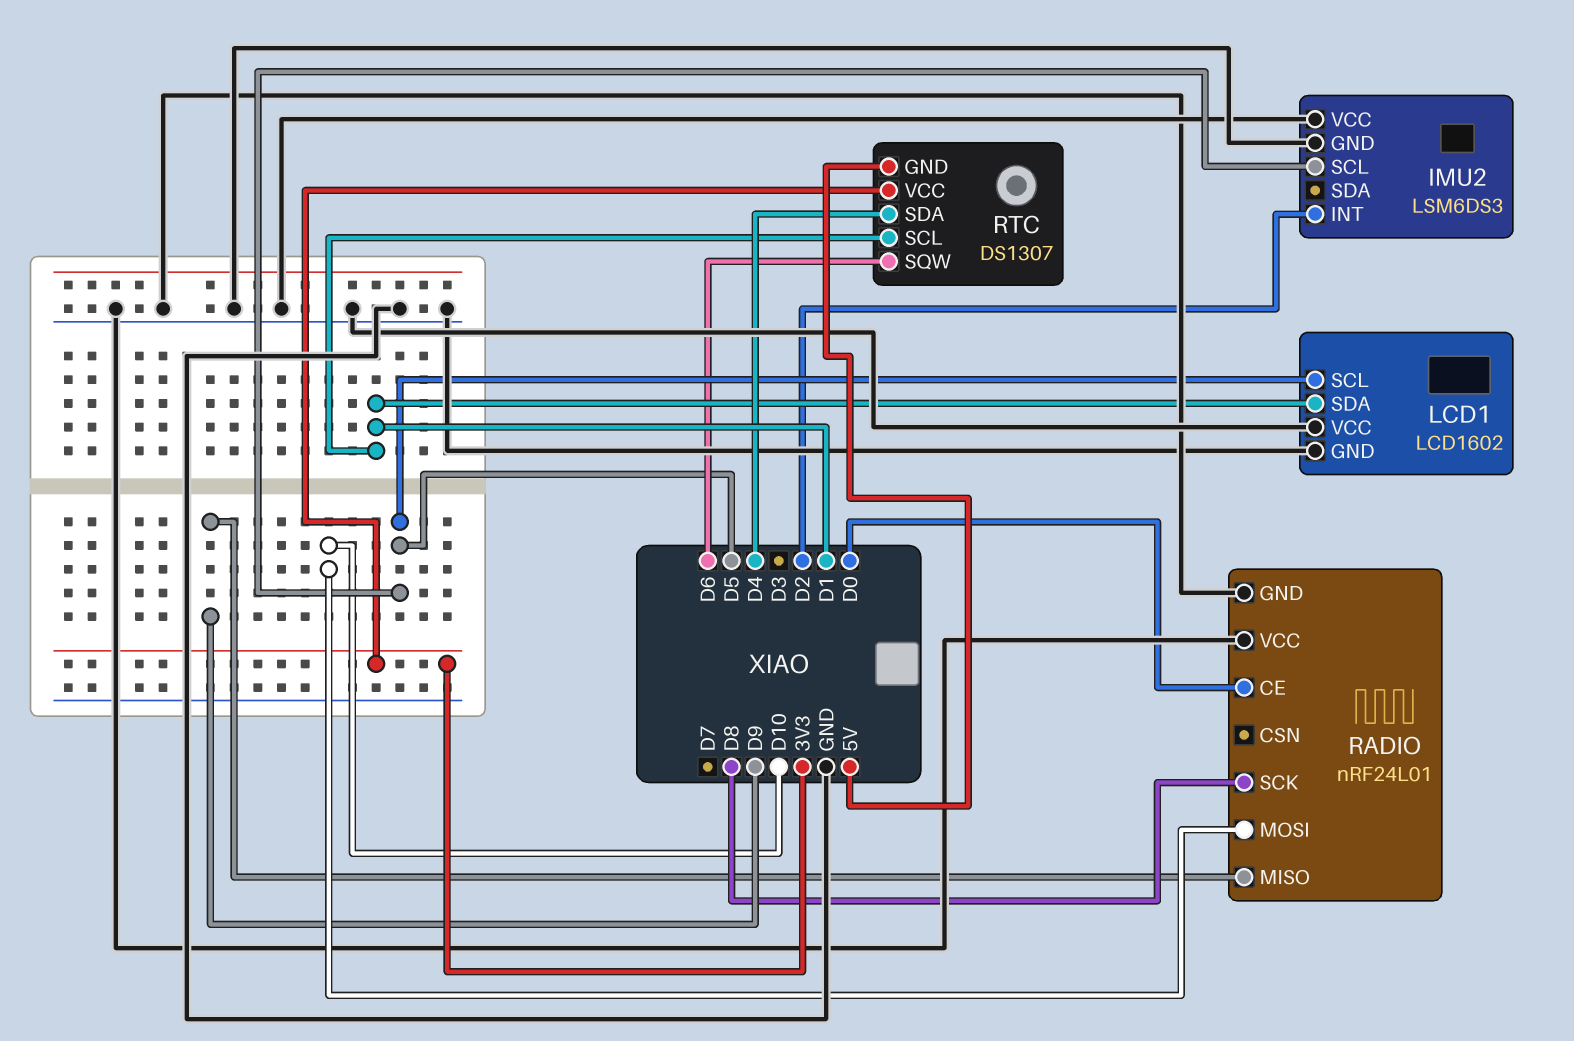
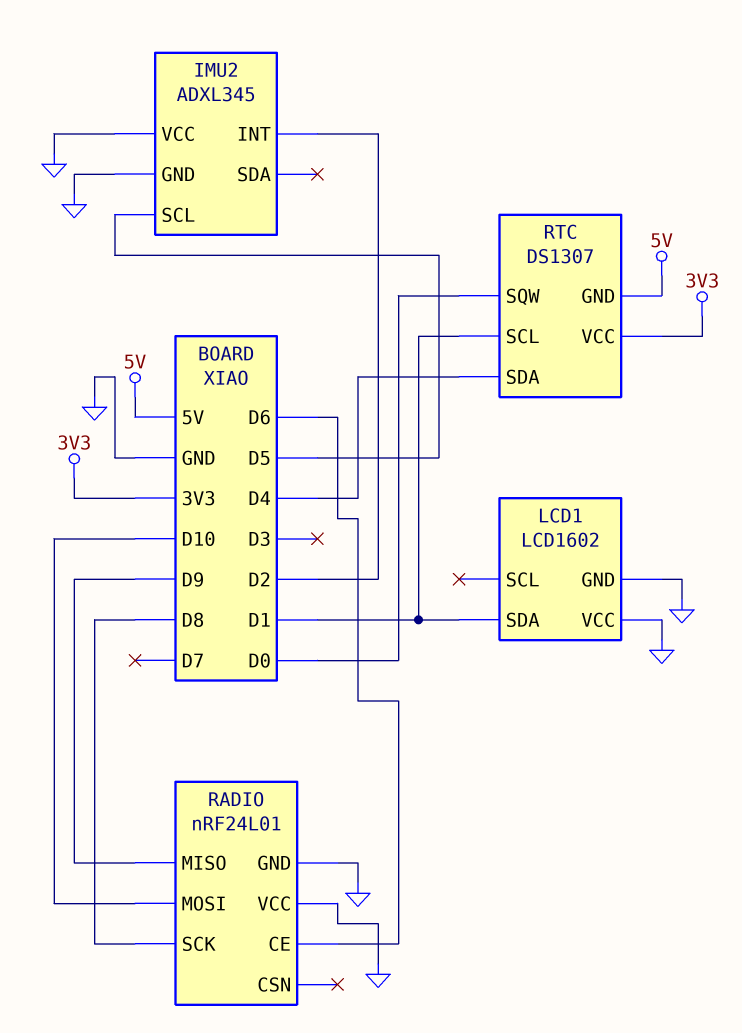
IMU2: LSM6DS3 -> ADXL345
LCD1 pin SCL: D5 -> none
RADIO pin CE: D0 -> D6
RTC pin SQW: D6 -> D0

